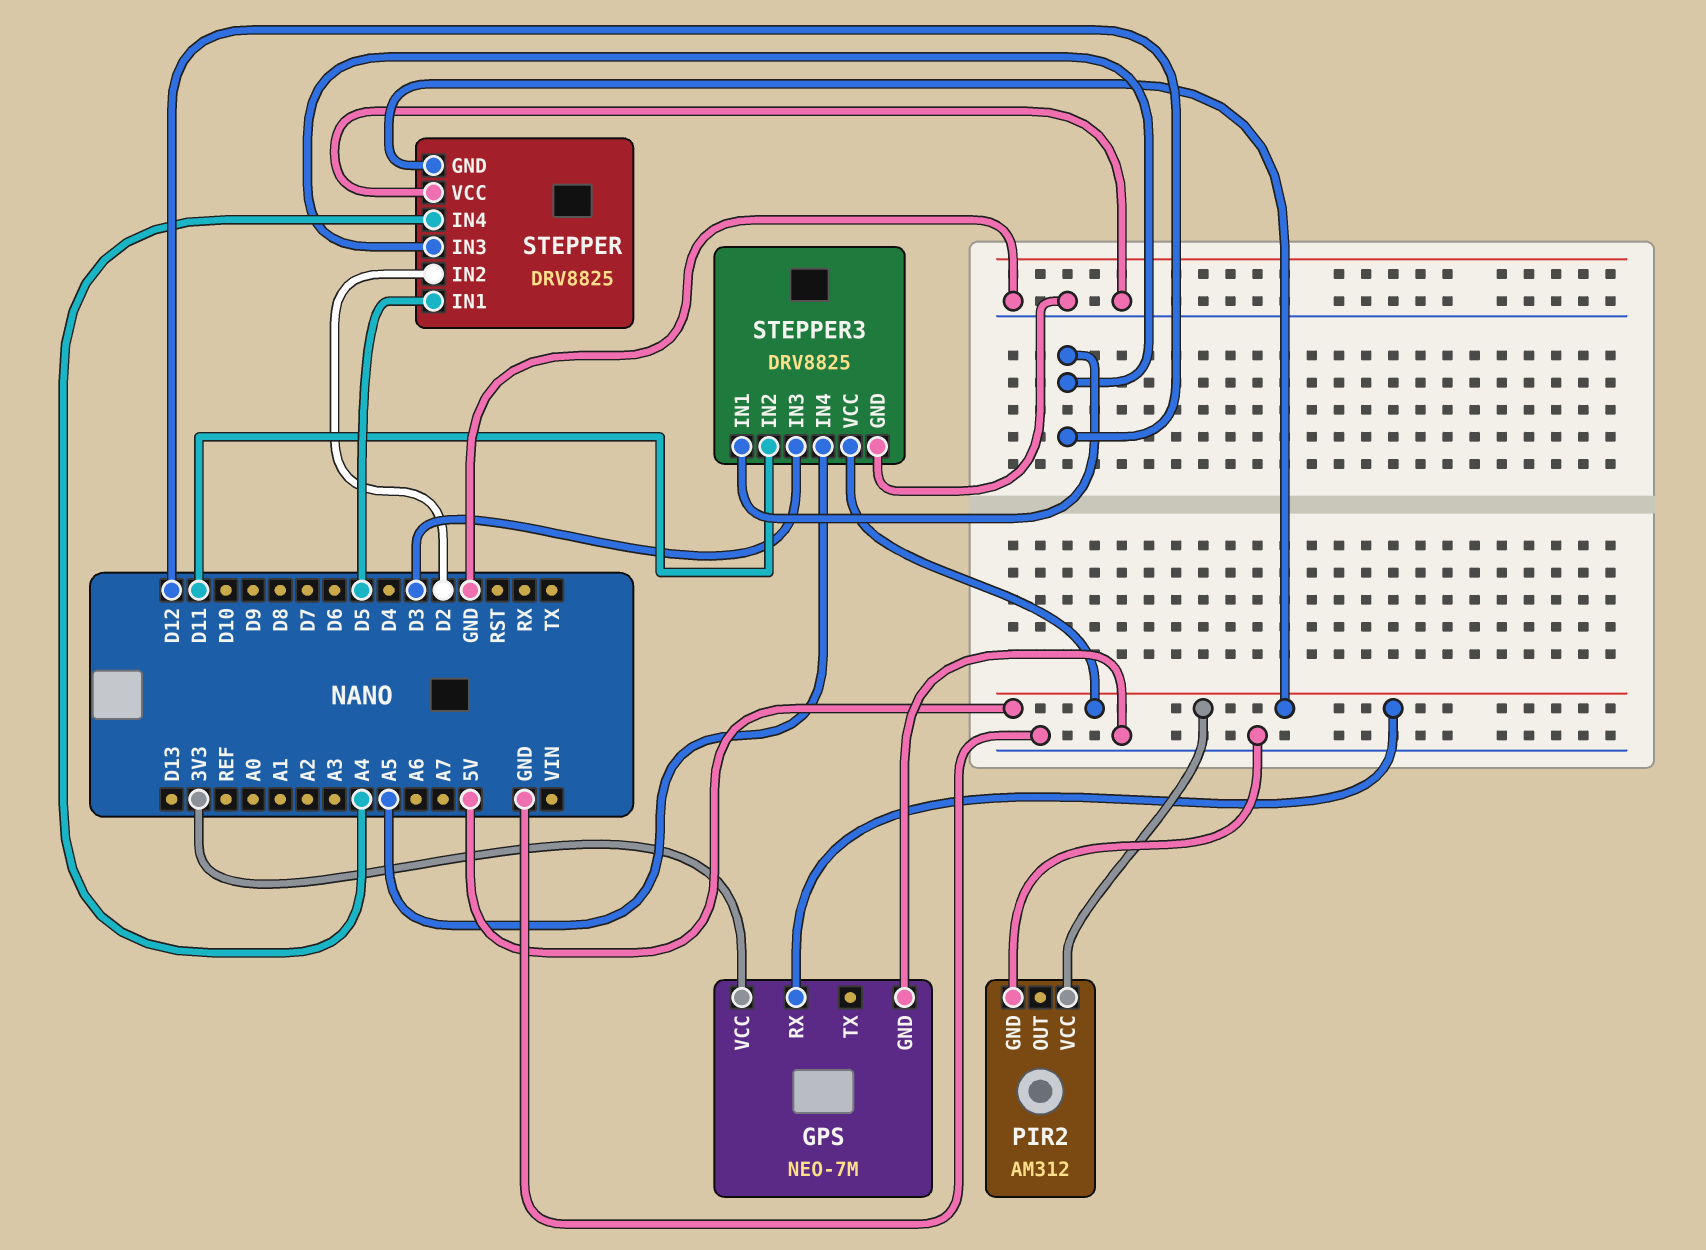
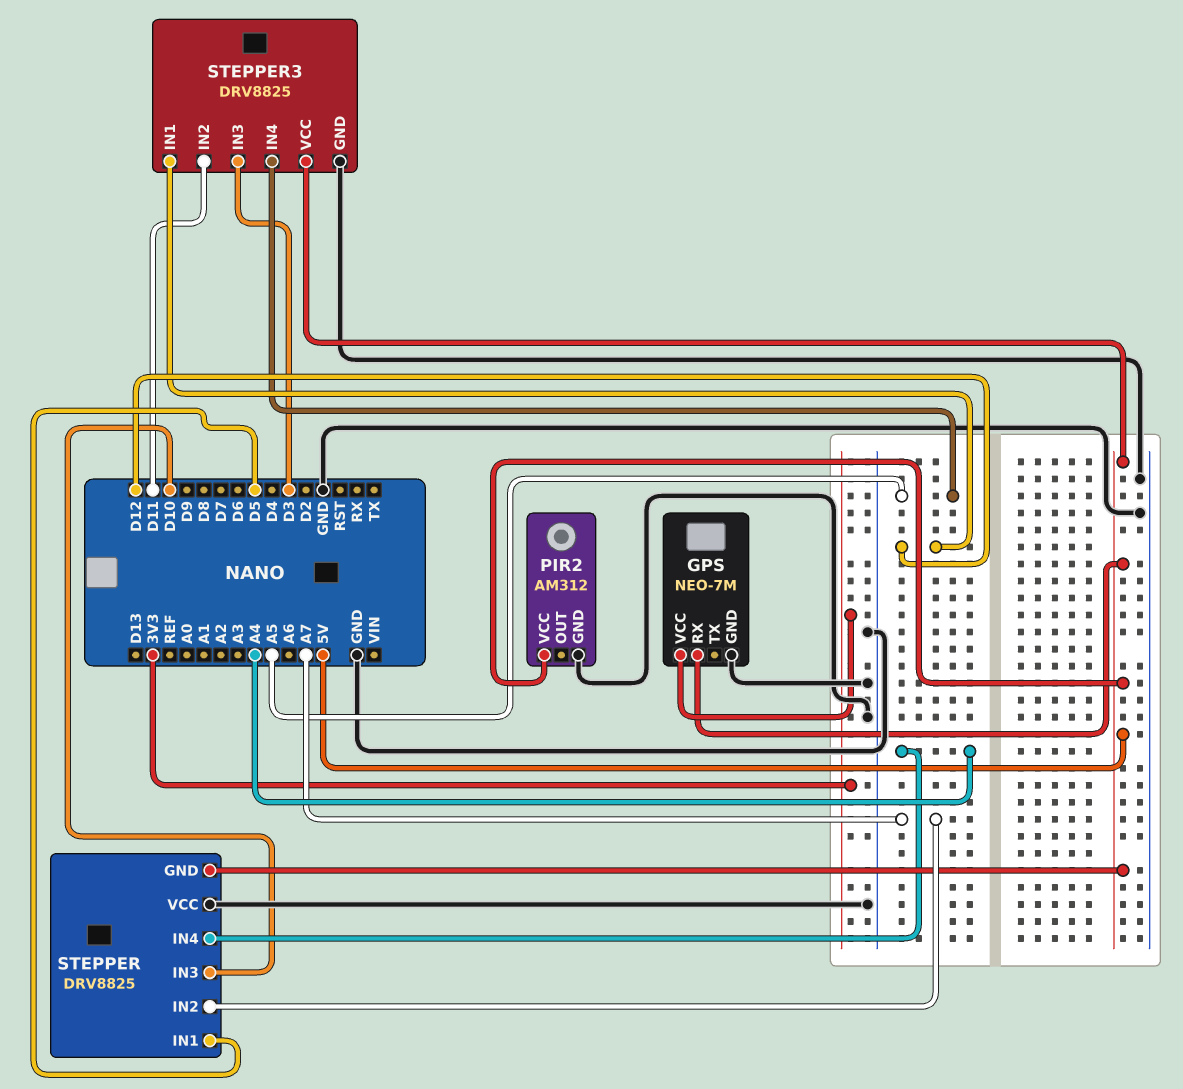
STEPPER pin IN2: D2 -> A7
STEPPER pin IN3: D12 -> D10

